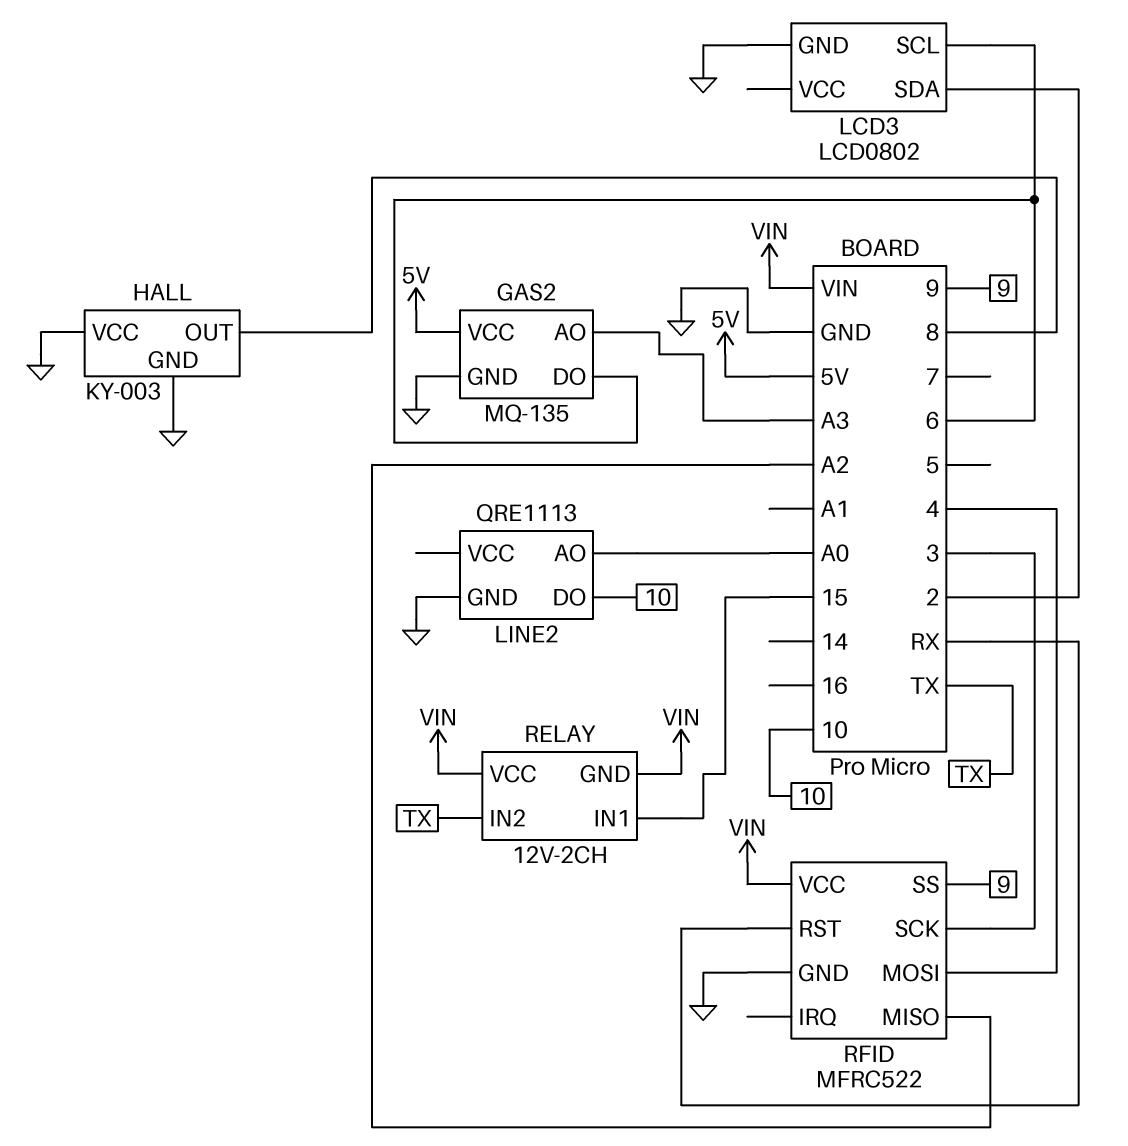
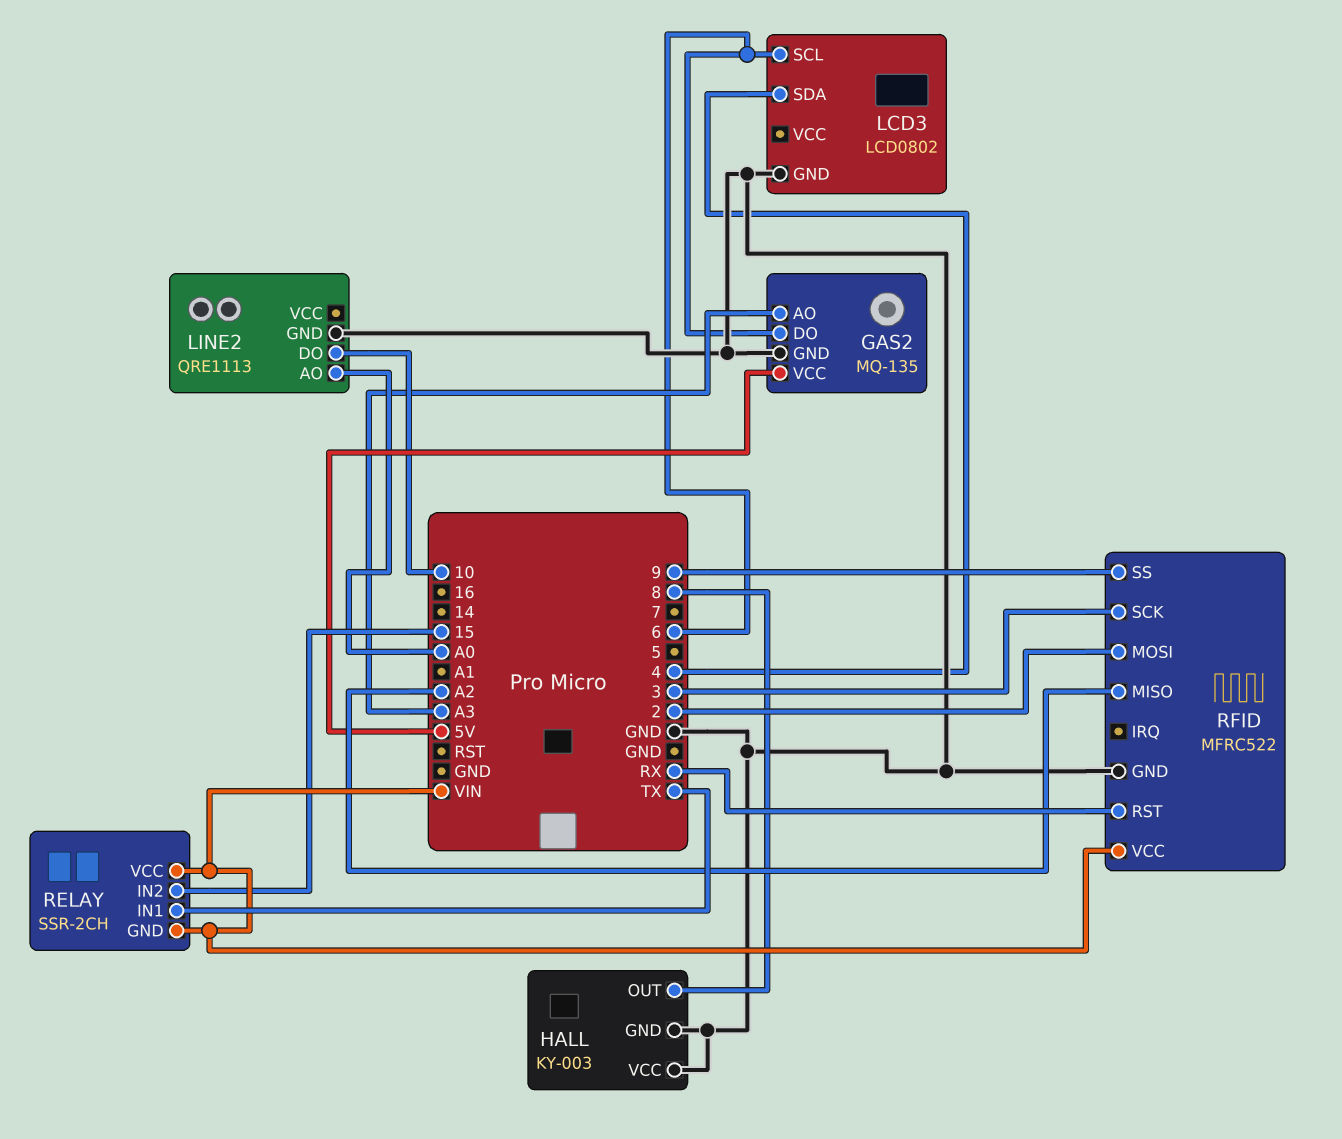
LCD3 pin SDA: 2 -> 4
RELAY: 12V-2CH -> SSR-2CH
RELAY pin IN1: 15 -> TX
RELAY pin IN2: TX -> 15
RFID pin MOSI: 4 -> 2

